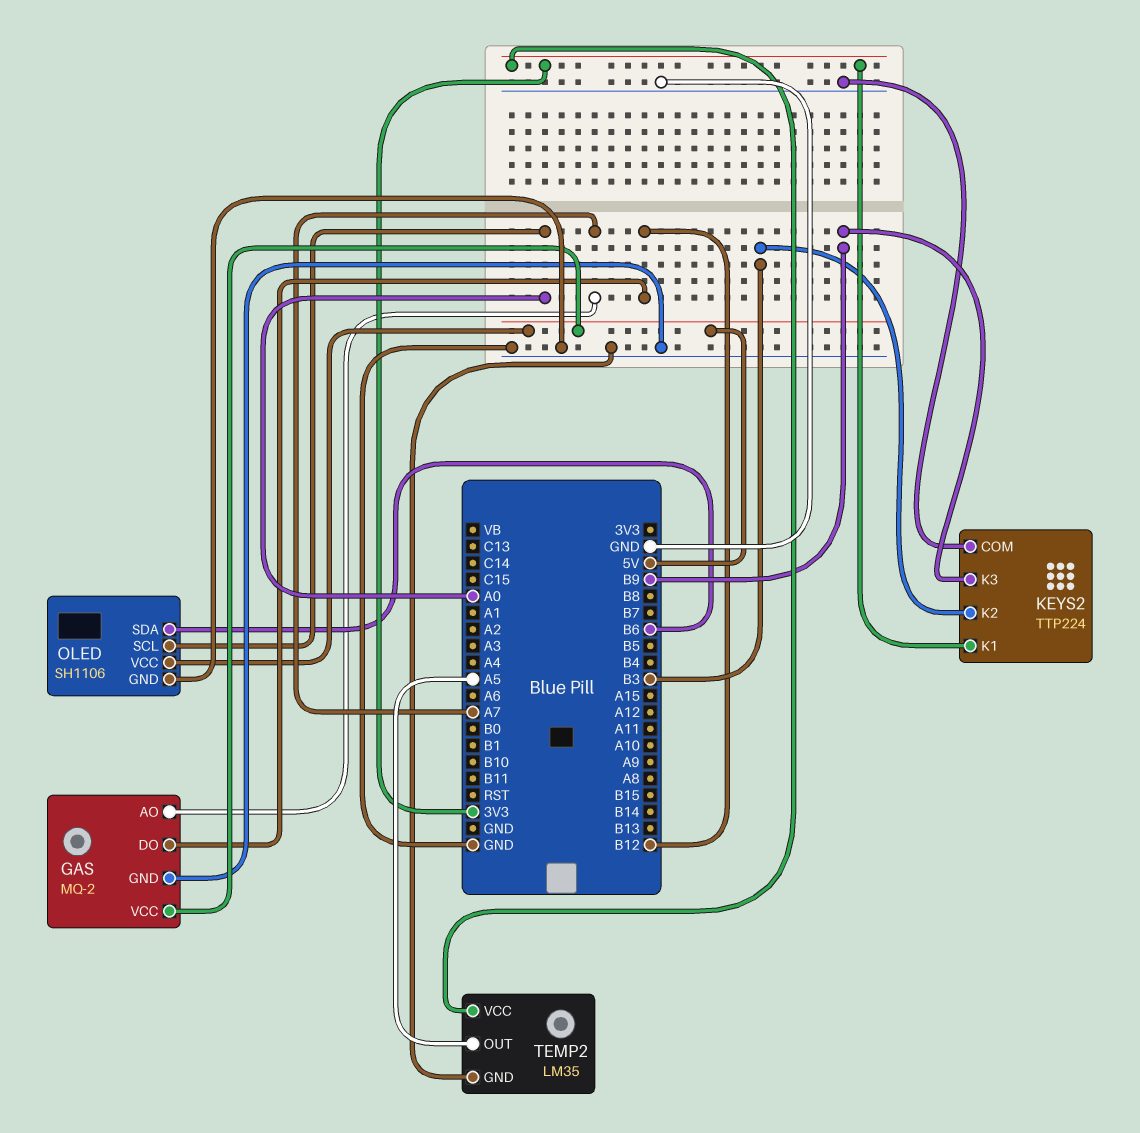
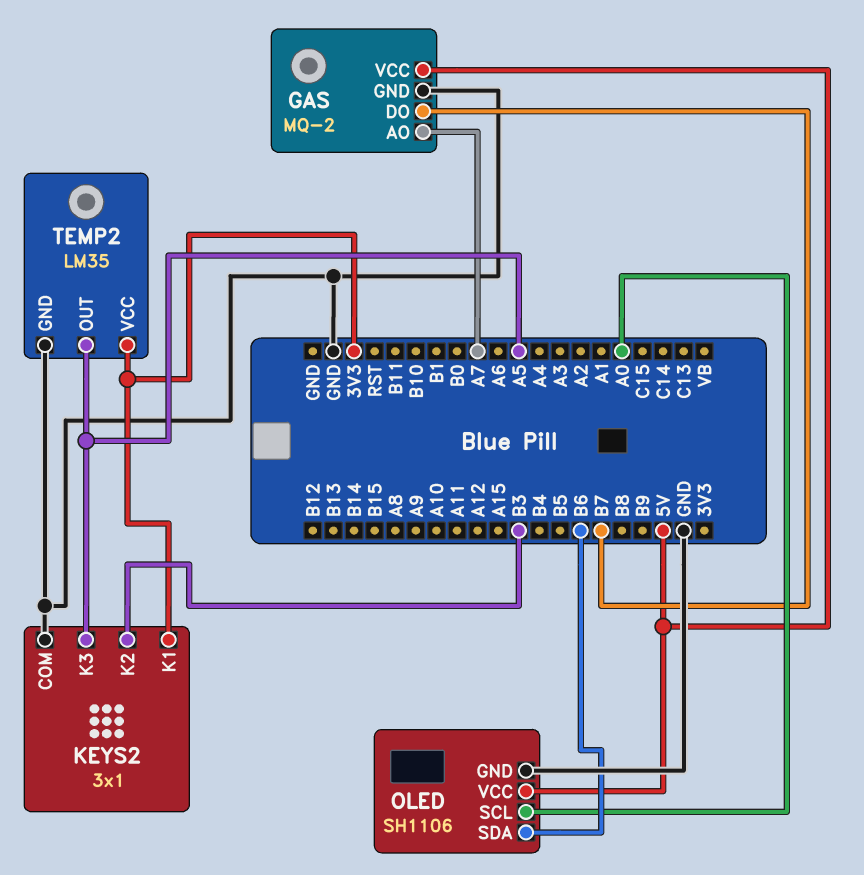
GAS pin DO: B12 -> B7
KEYS2: TTP224 -> 3x1
KEYS2 pin K3: B9 -> A5

